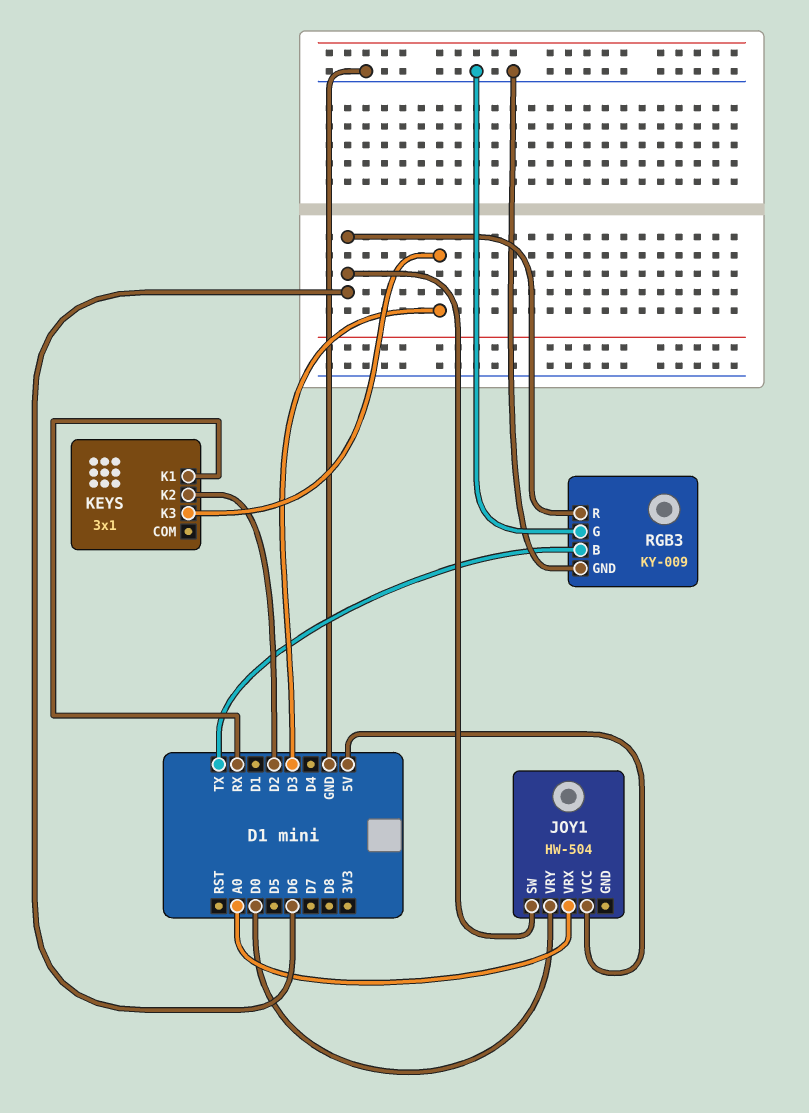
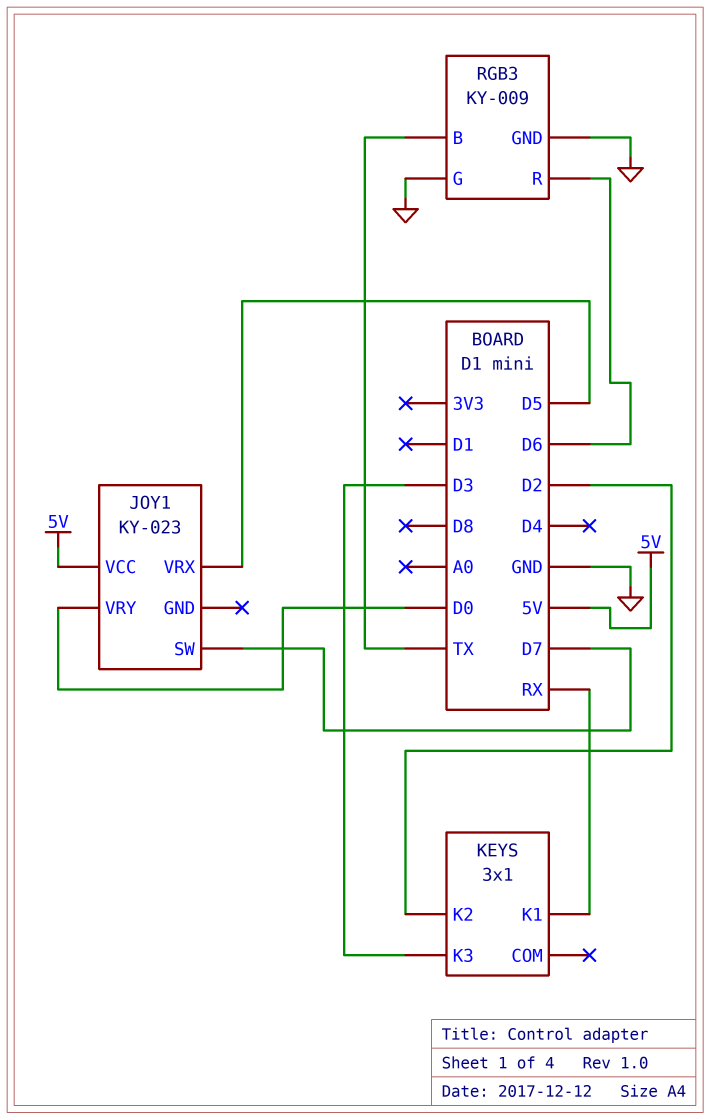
JOY1: HW-504 -> KY-023
JOY1 pin SW: D6 -> D7
JOY1 pin VRX: A0 -> D5

